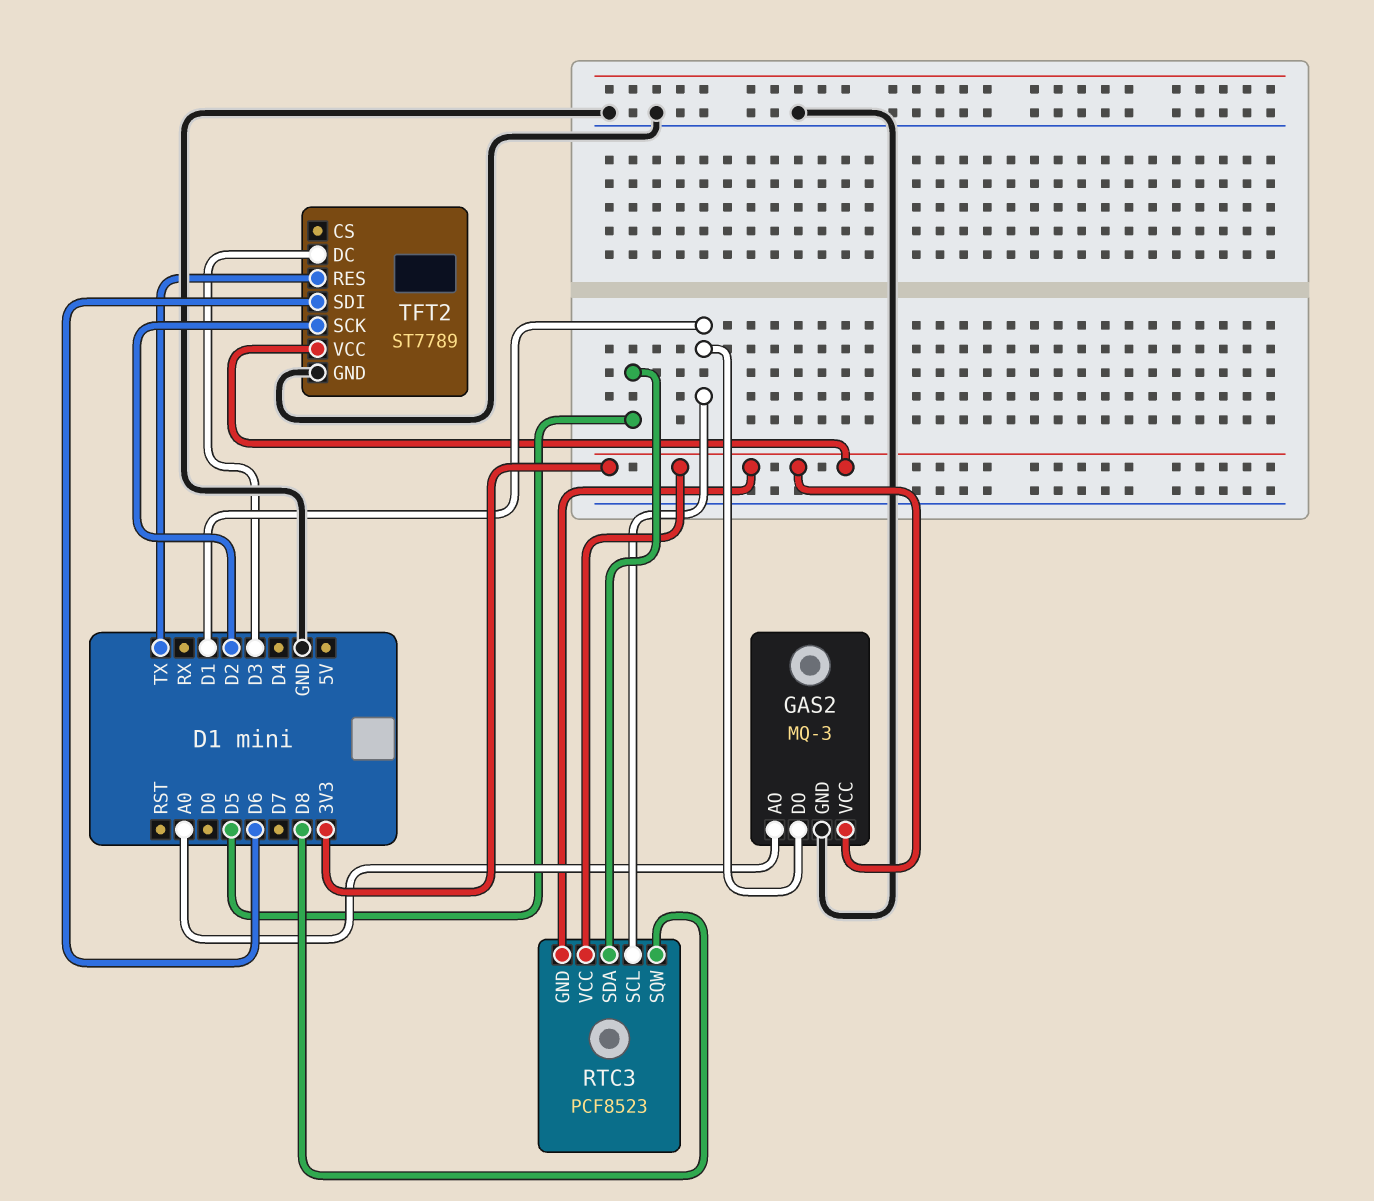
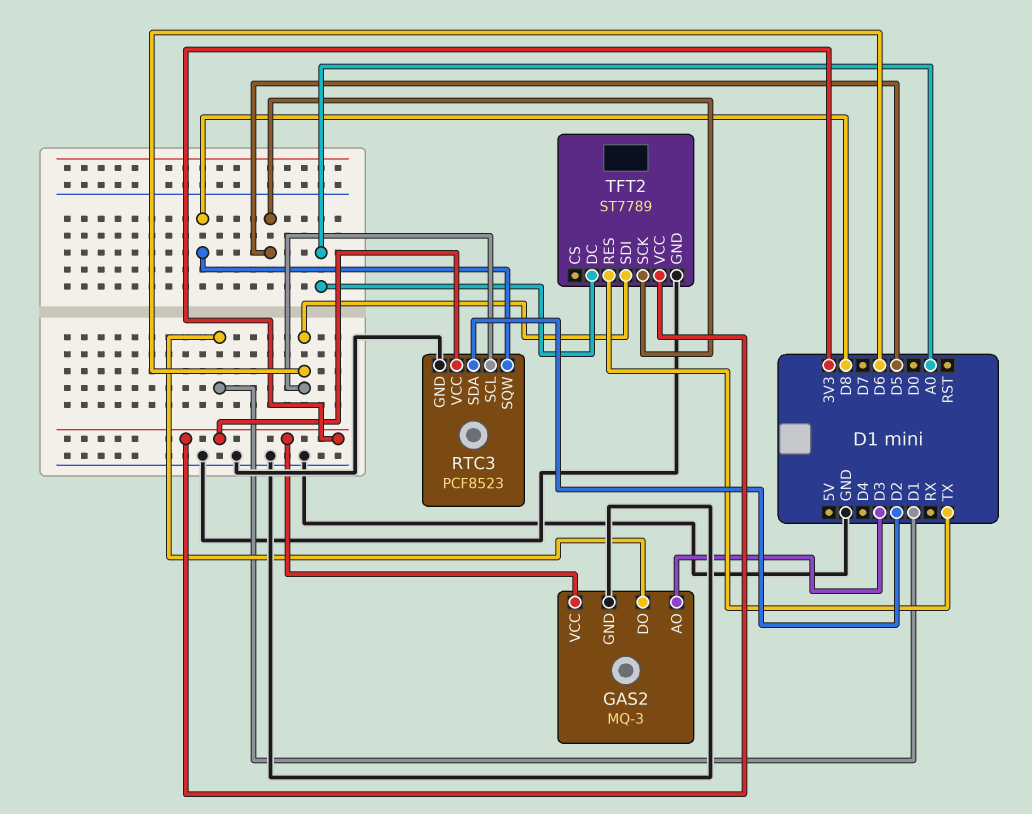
GAS2 pin AO: A0 -> D3
RTC3 pin GND: 3V3 -> GND
RTC3 pin SCL: D1 -> D6
RTC3 pin SDA: D5 -> D2
TFT2 pin DC: D3 -> A0
TFT2 pin SCK: D2 -> D5

